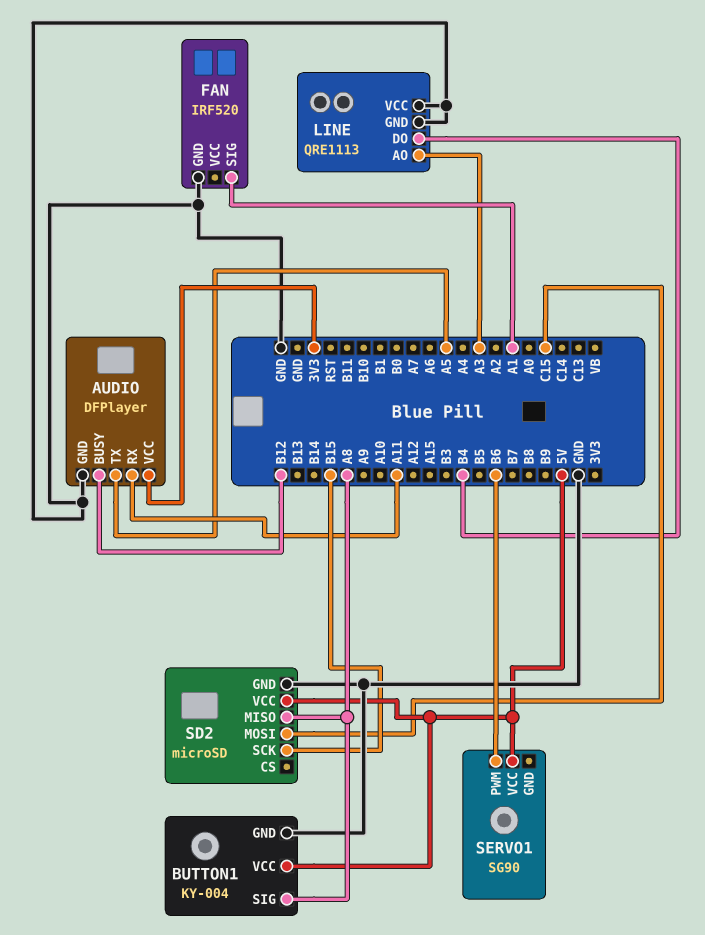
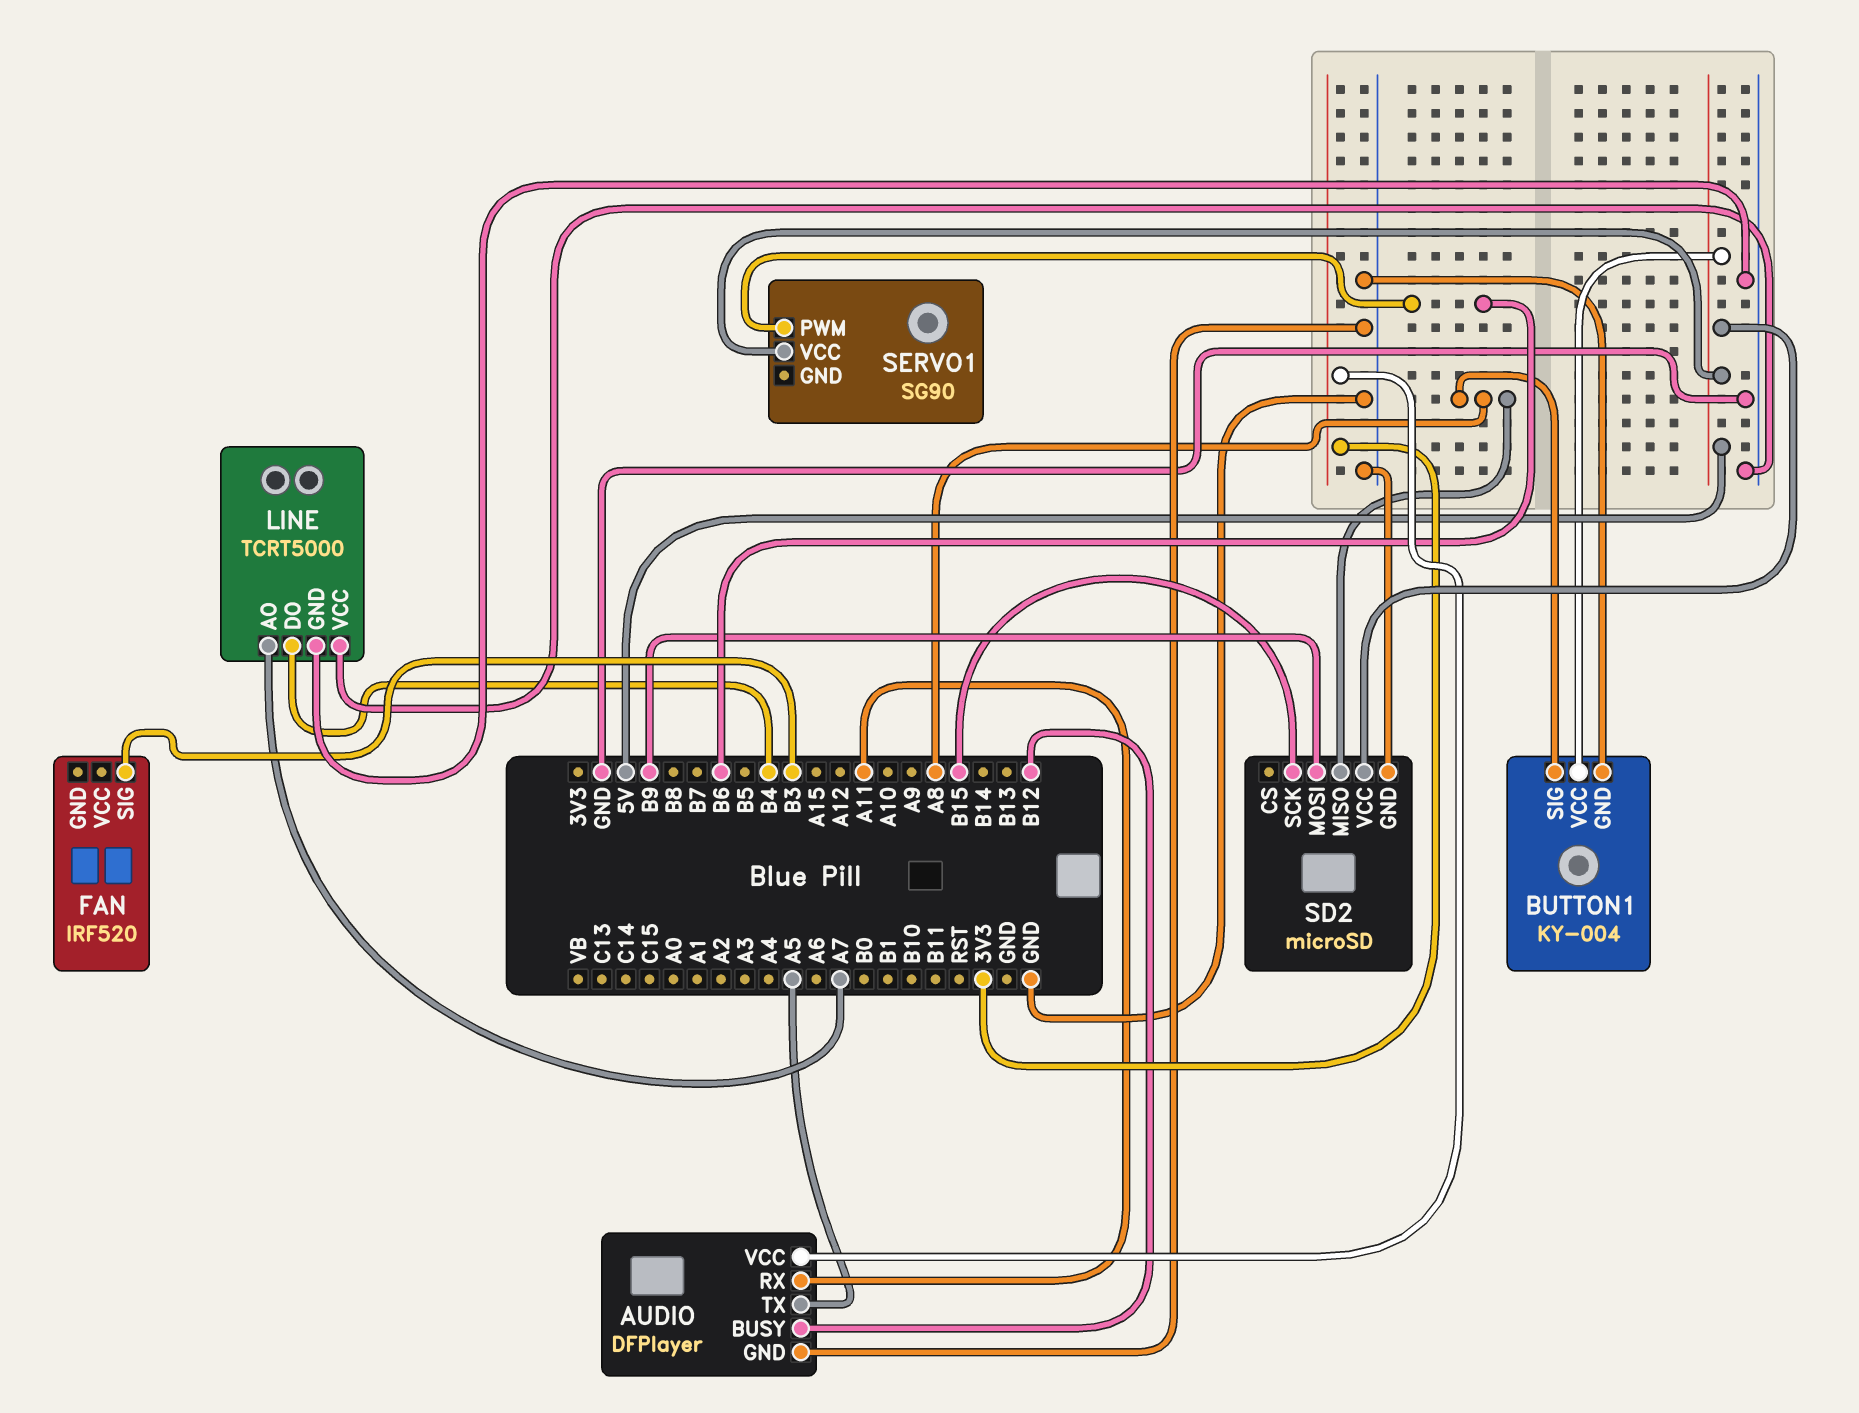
FAN pin GND: GND -> none
FAN pin SIG: A1 -> B3
LINE: QRE1113 -> TCRT5000
LINE pin AO: A3 -> A7
SD2 pin MOSI: C15 -> B9

